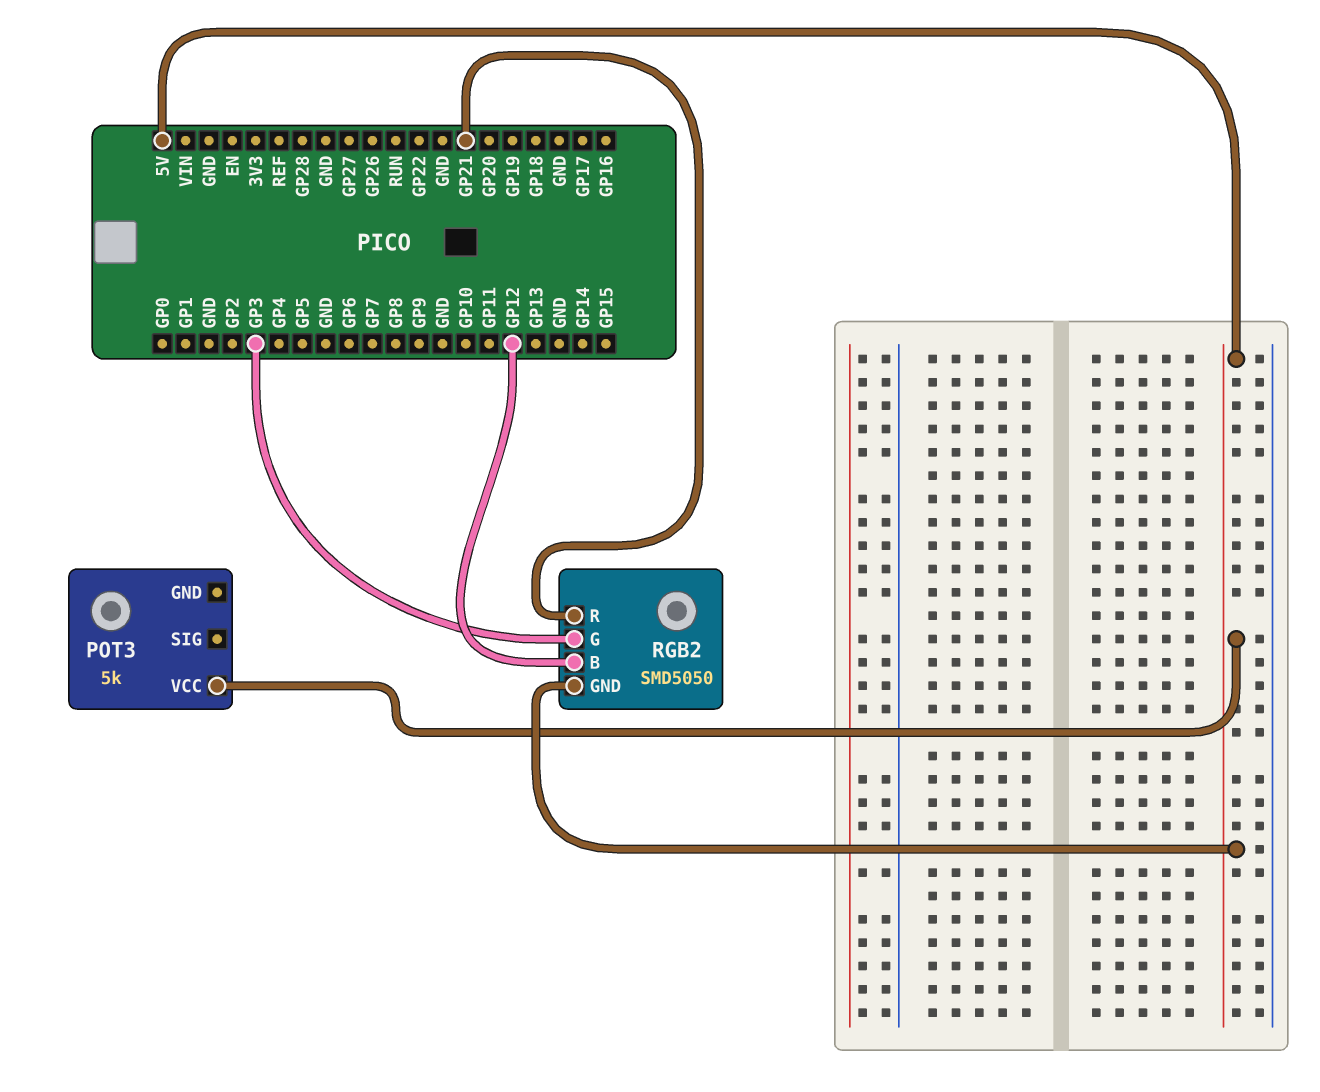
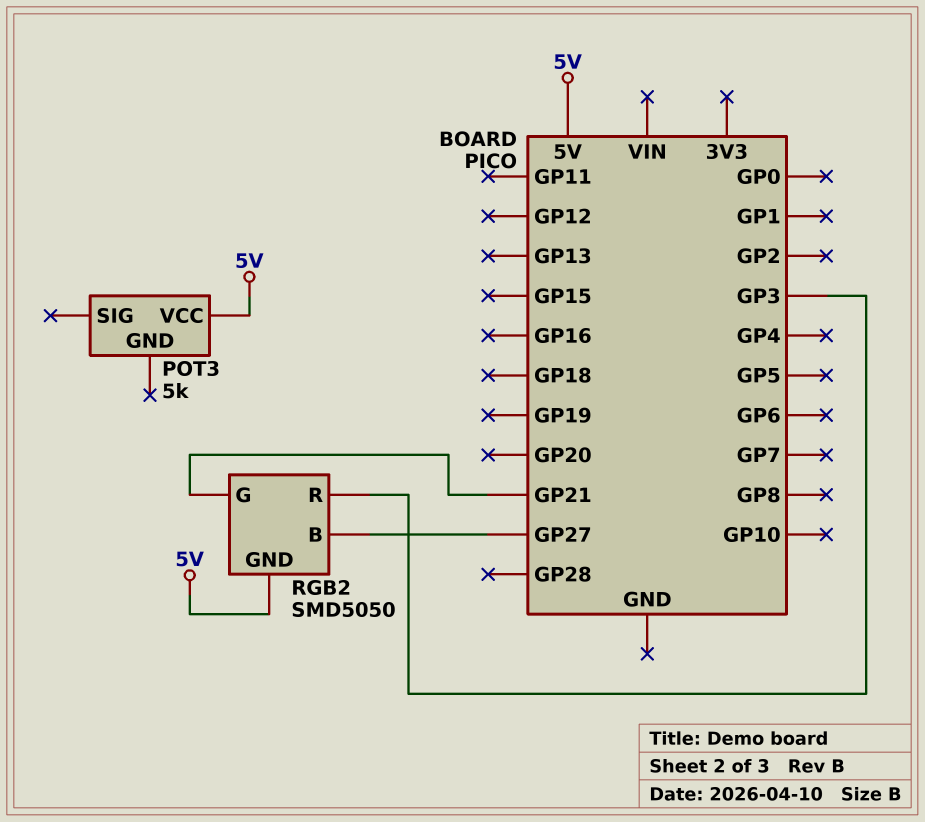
RGB2 pin B: GP12 -> GP27
RGB2 pin G: GP3 -> GP21
RGB2 pin R: GP21 -> GP3

